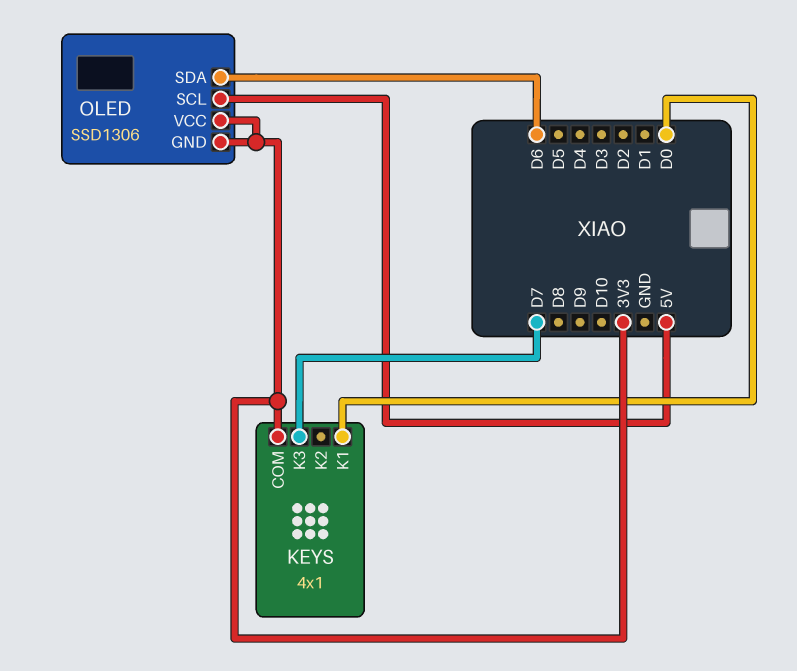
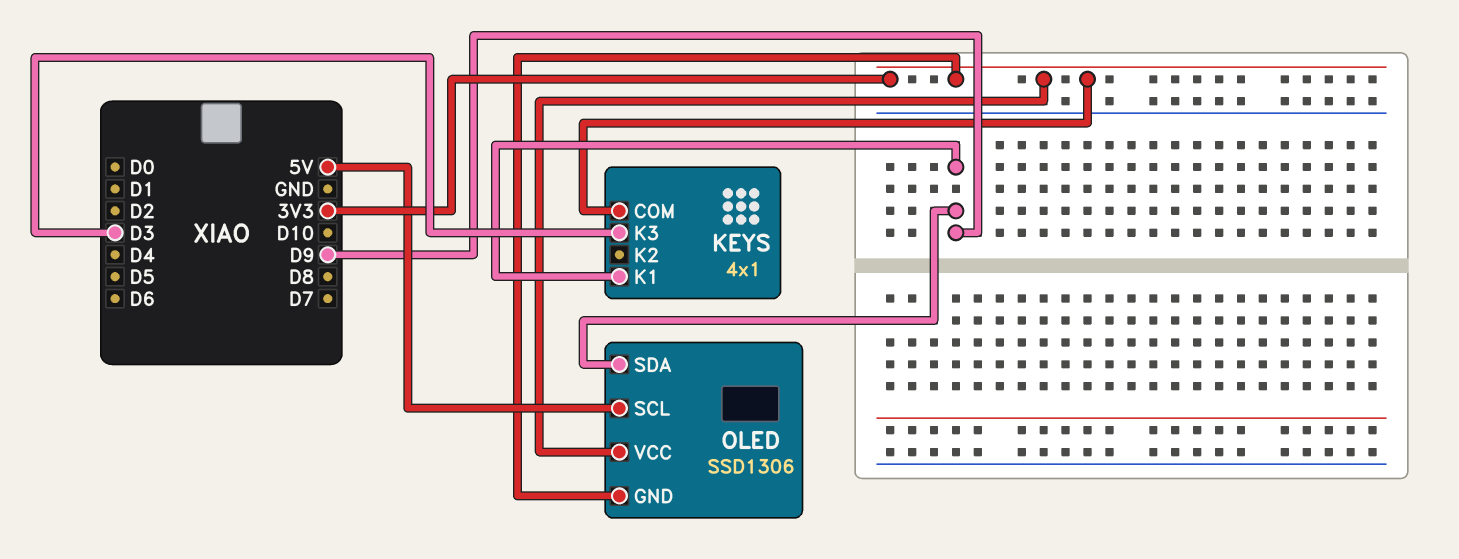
KEYS pin K1: D0 -> D9
KEYS pin K3: D7 -> D3
OLED pin SDA: D6 -> D9

